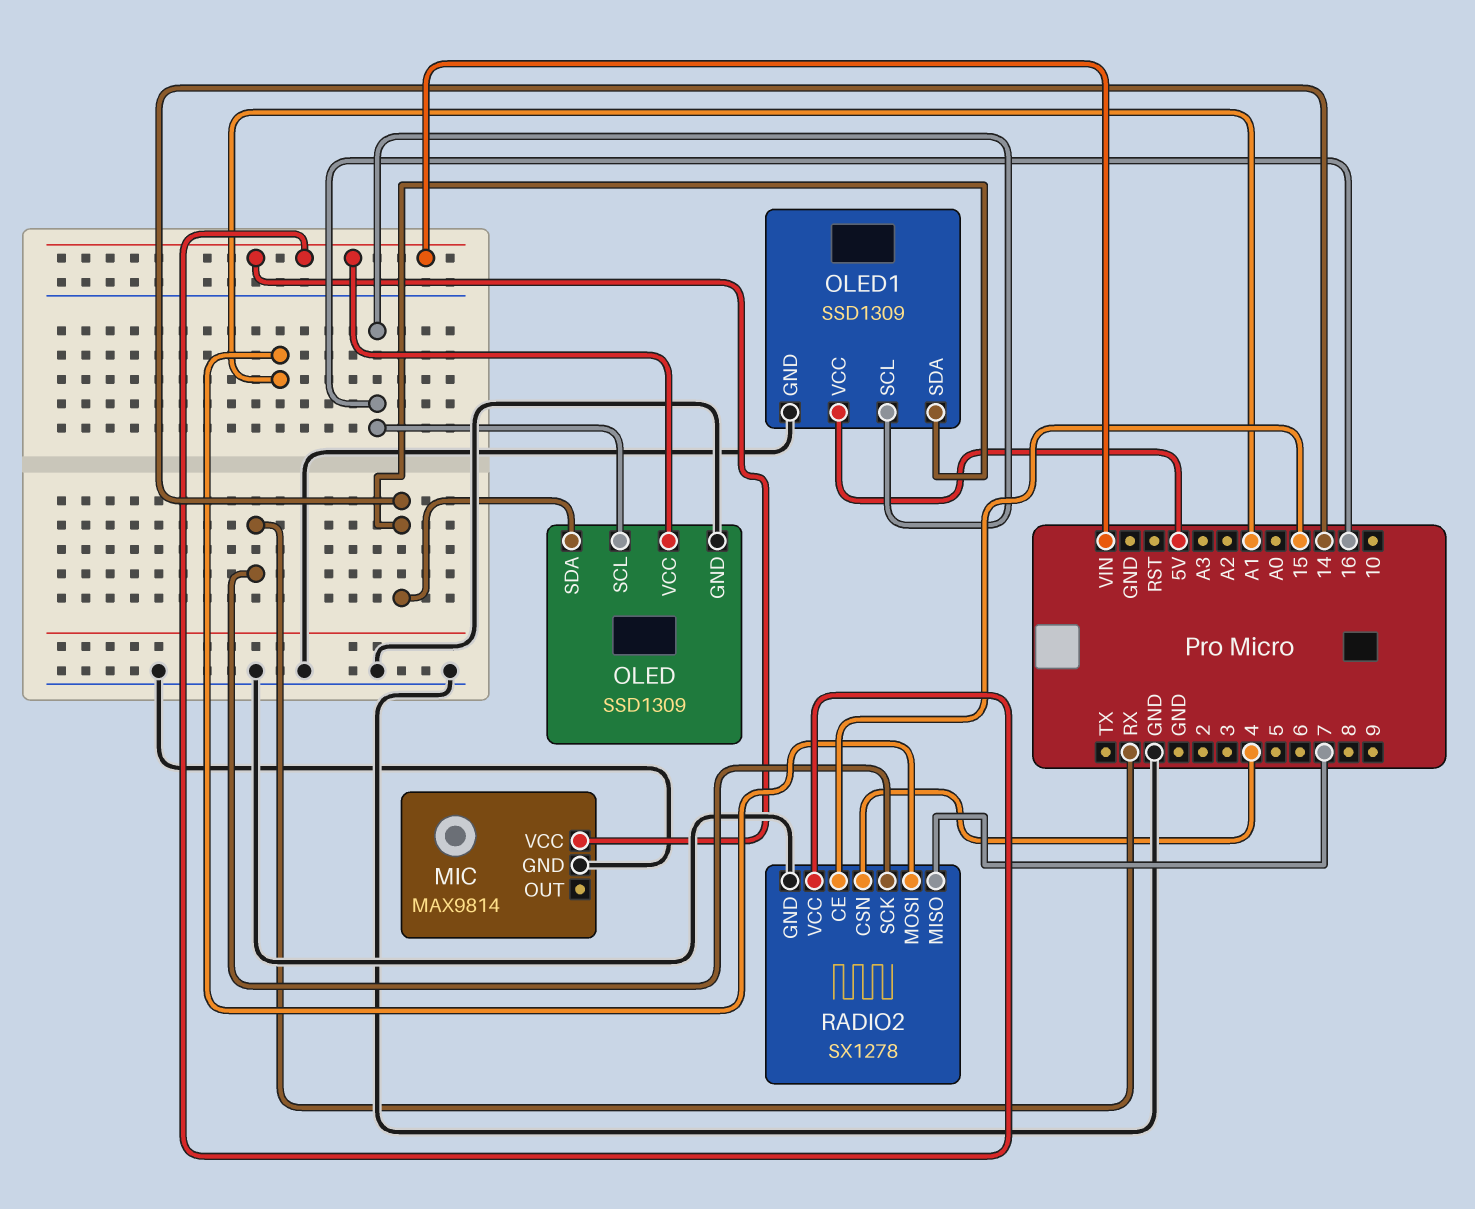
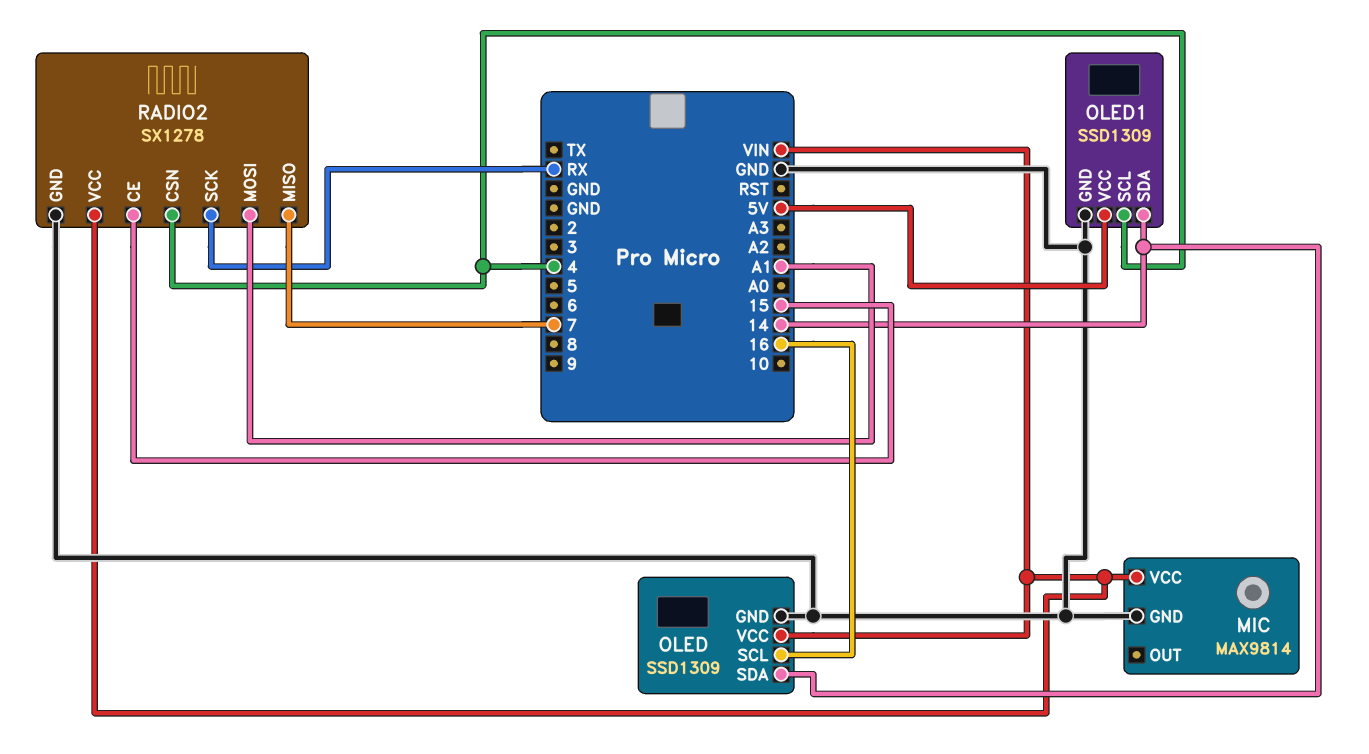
OLED1 pin SCL: 16 -> 4

